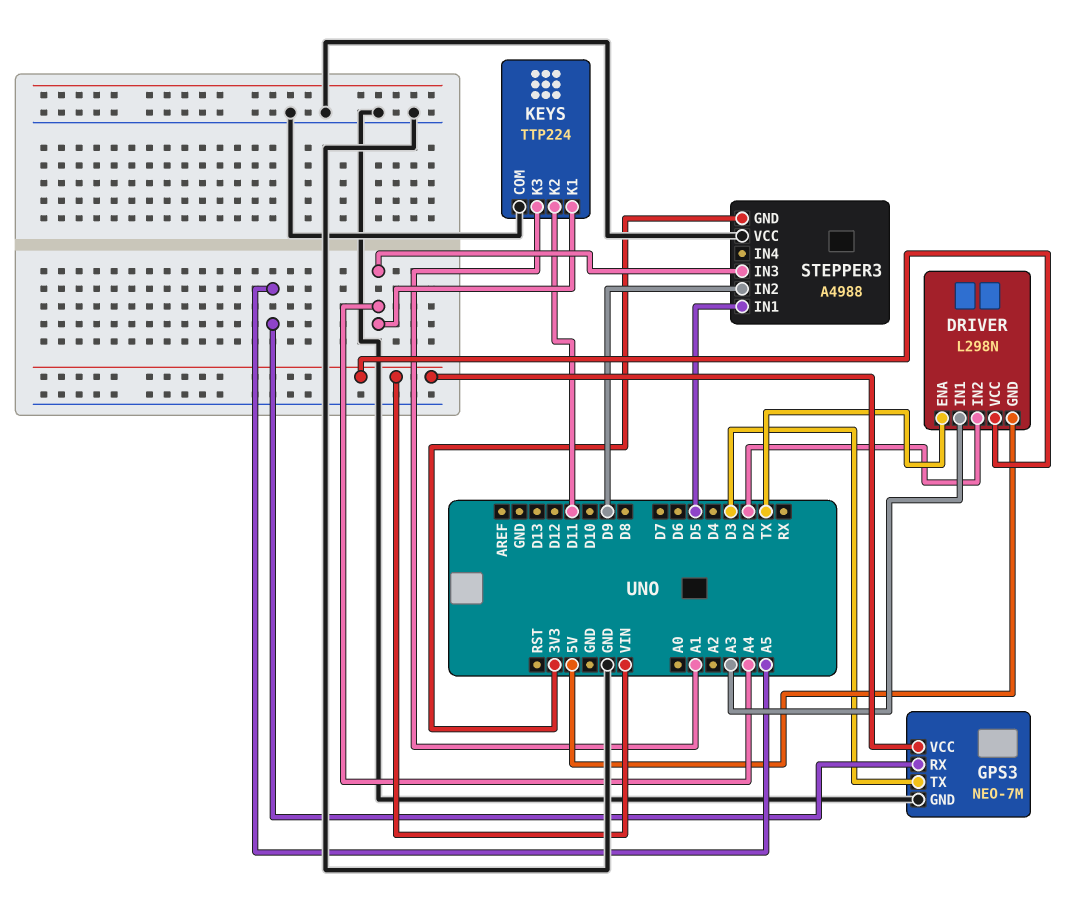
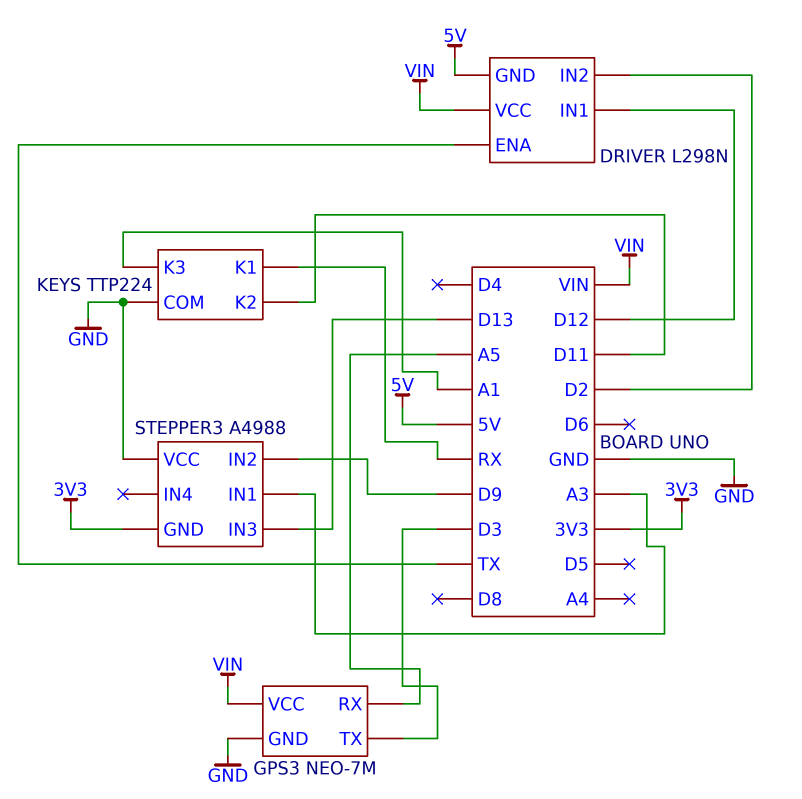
DRIVER pin IN1: A3 -> D12
KEYS pin K1: A4 -> RX
STEPPER3 pin IN1: D5 -> A3
STEPPER3 pin IN3: A4 -> D13

